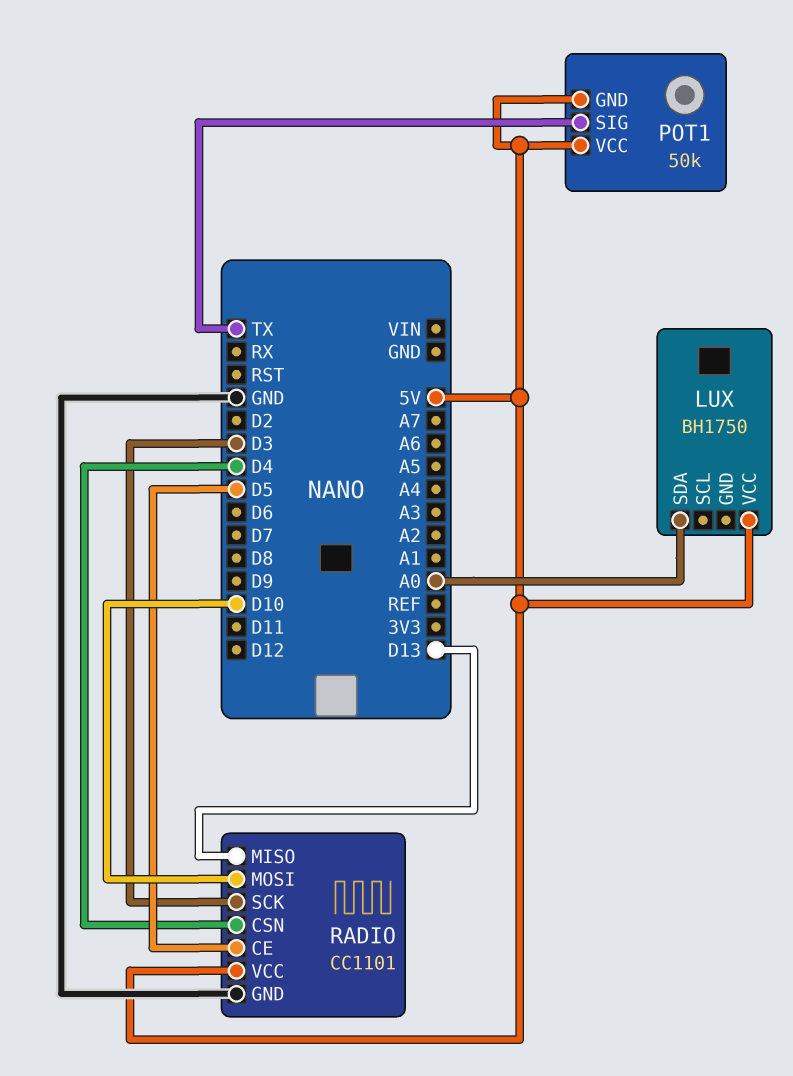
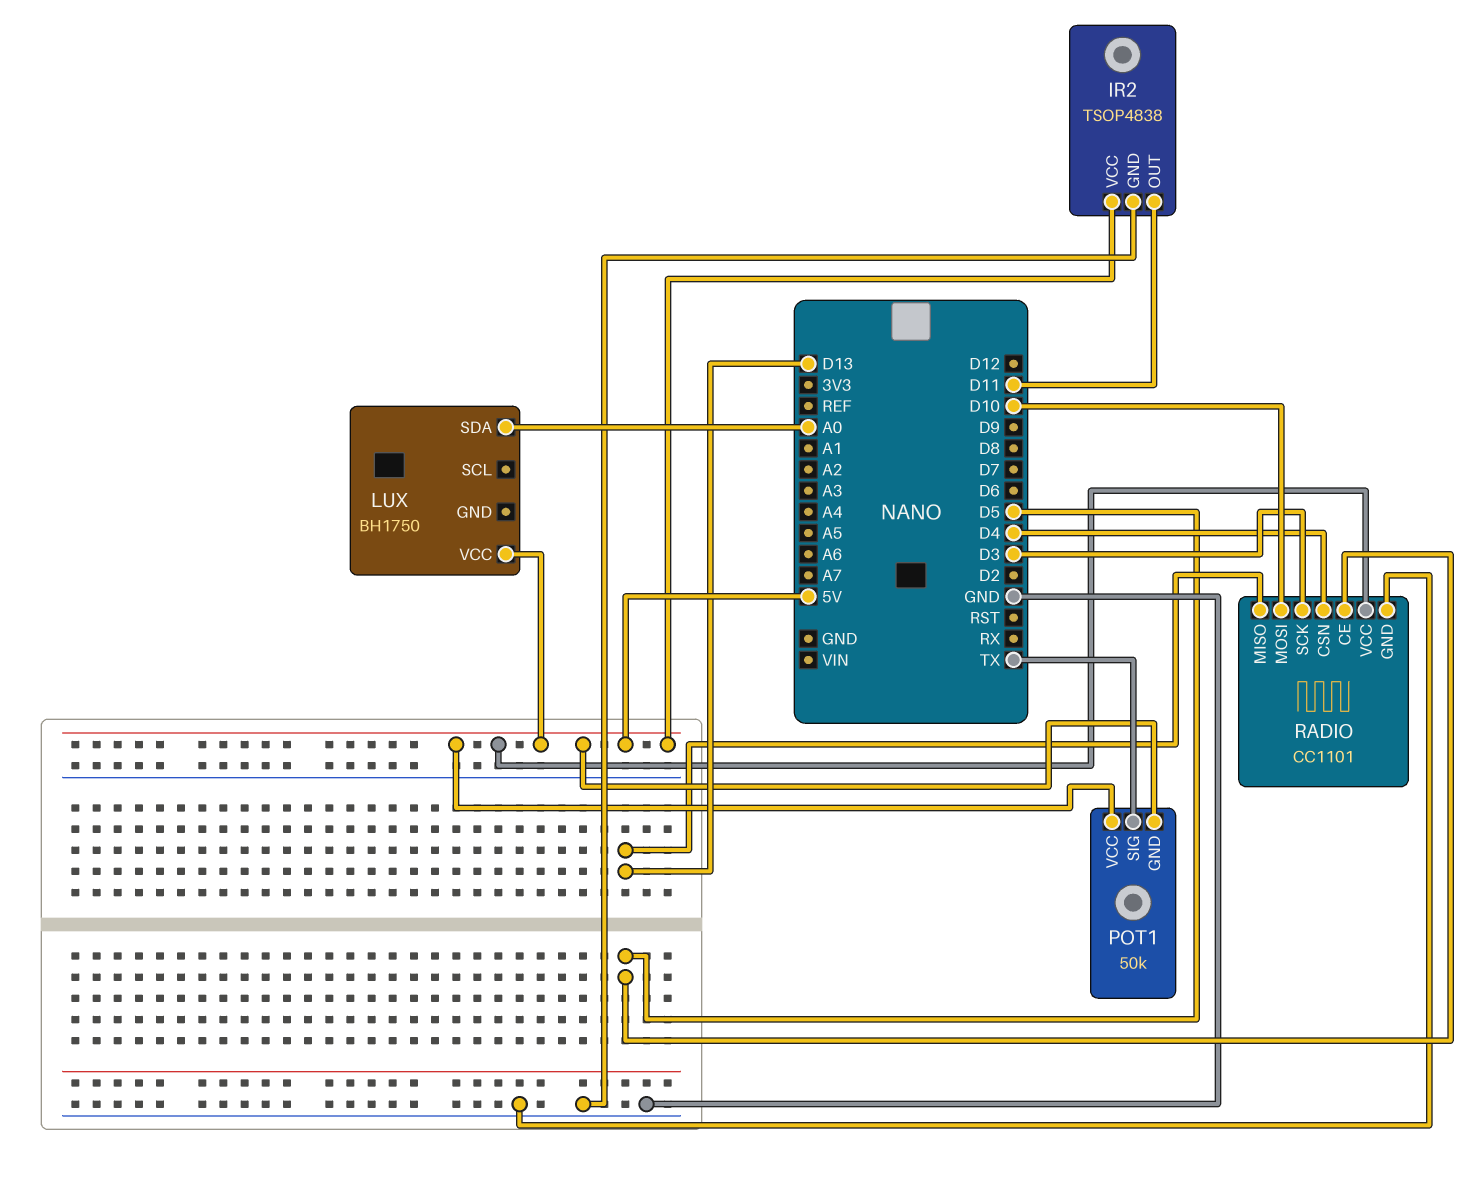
IR2: none -> TSOP4838
IR2 pin GND: none -> GND
IR2 pin OUT: none -> D11
IR2 pin VCC: none -> 5V

